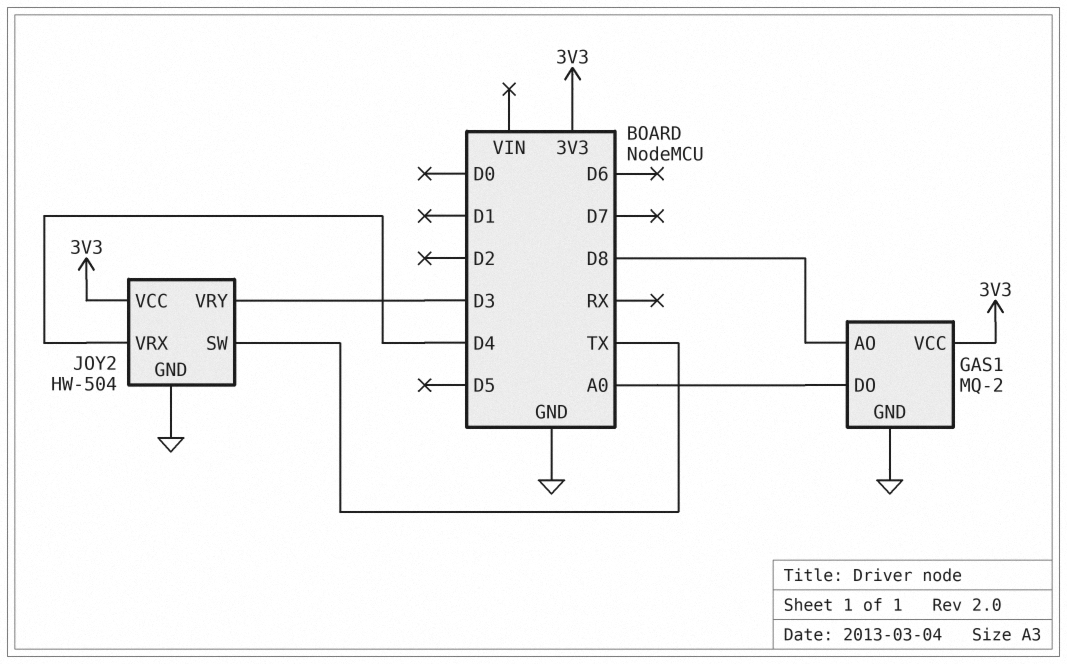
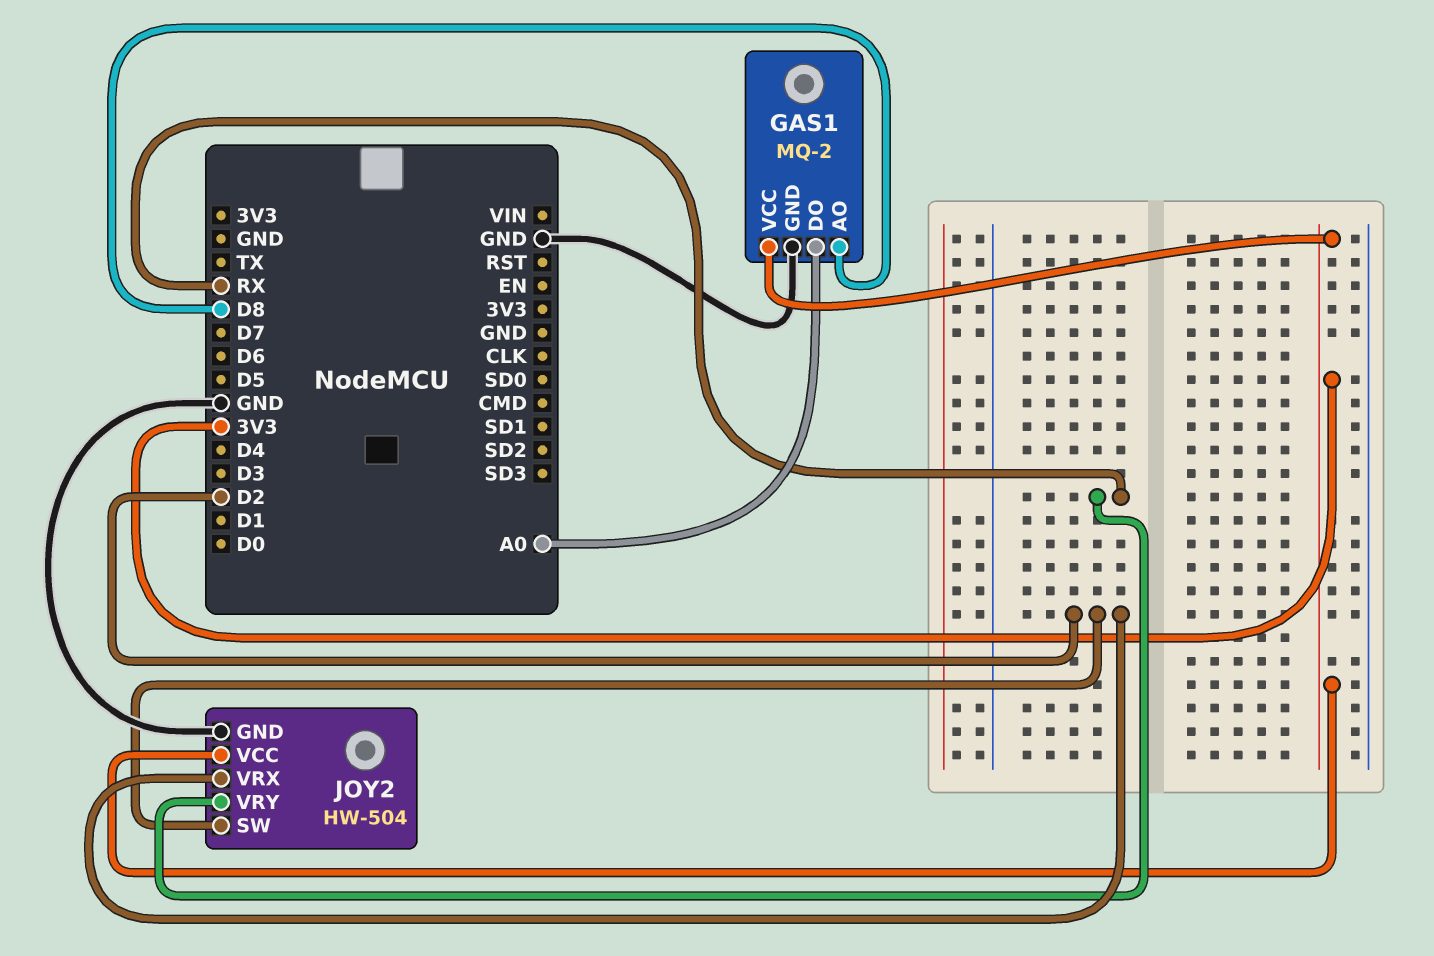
JOY2 pin SW: TX -> D2
JOY2 pin VRX: D4 -> D2
JOY2 pin VRY: D3 -> RX

